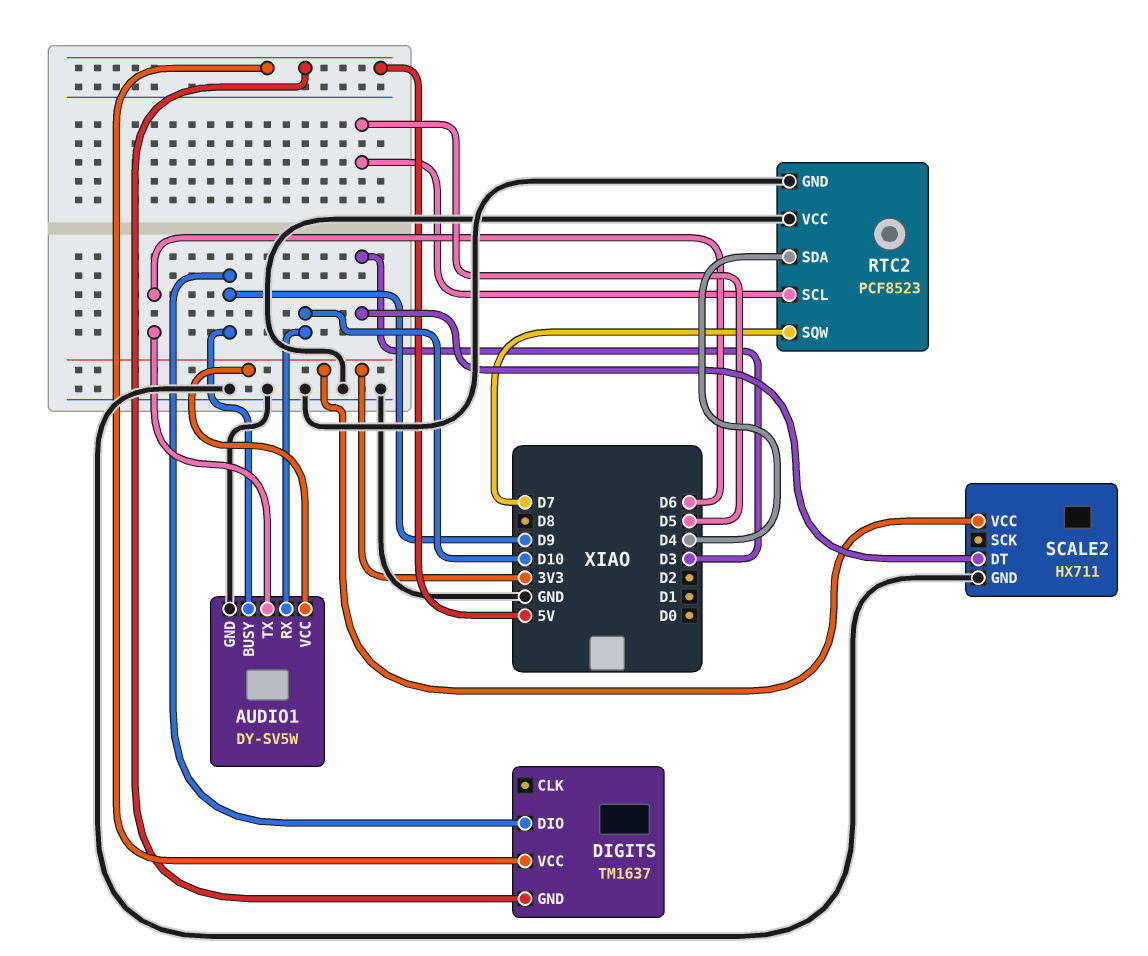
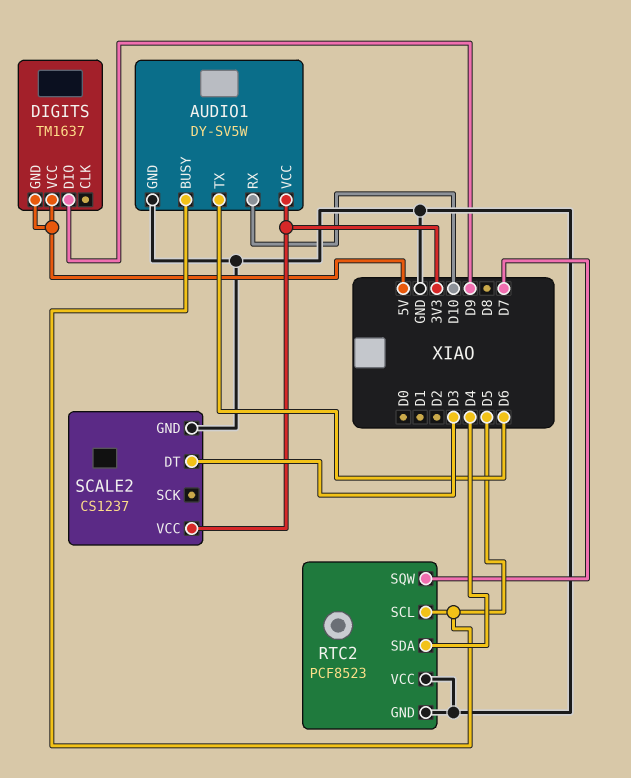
AUDIO1 pin BUSY: D9 -> D5
SCALE2: HX711 -> CS1237

